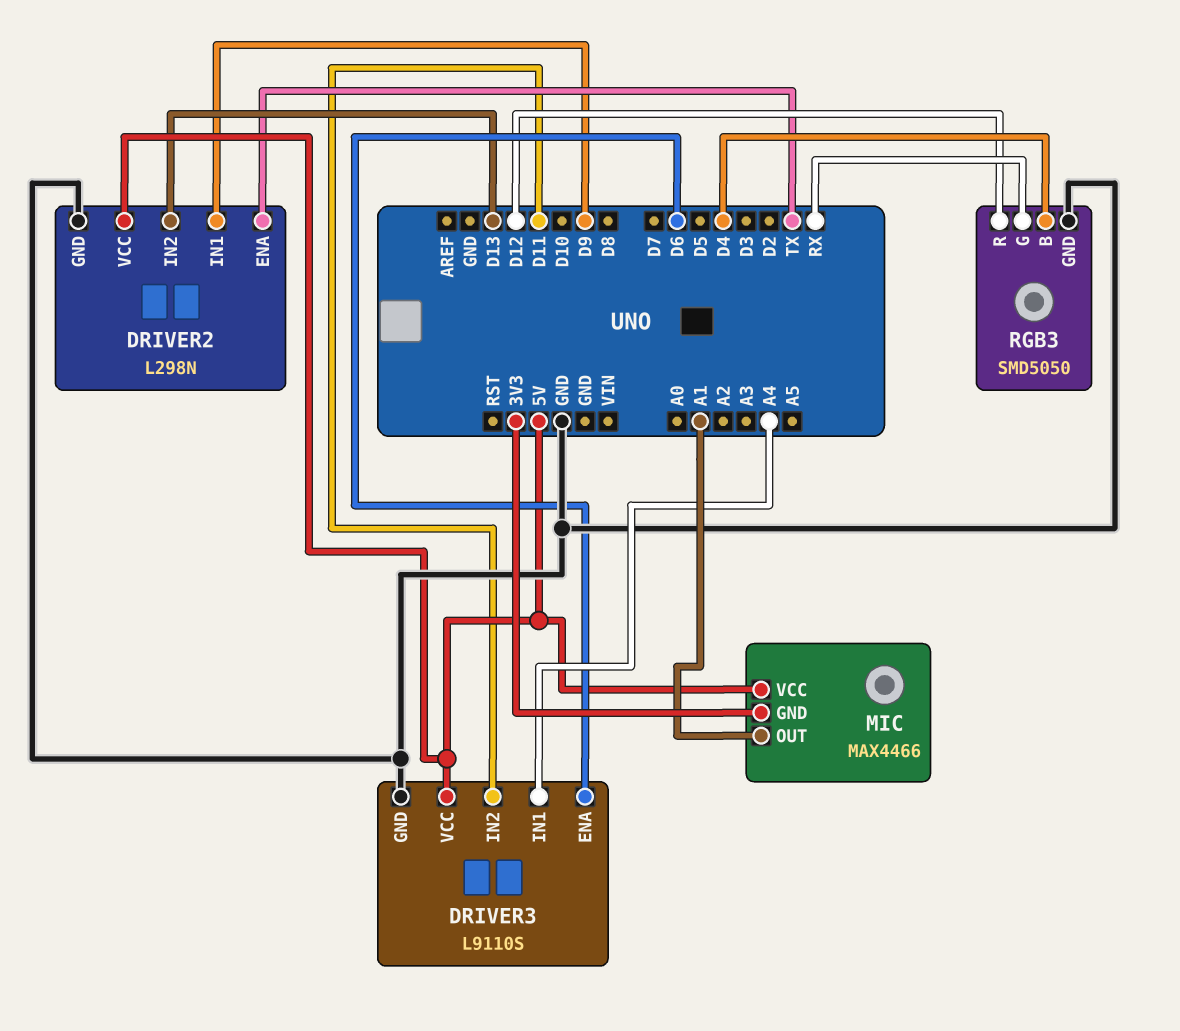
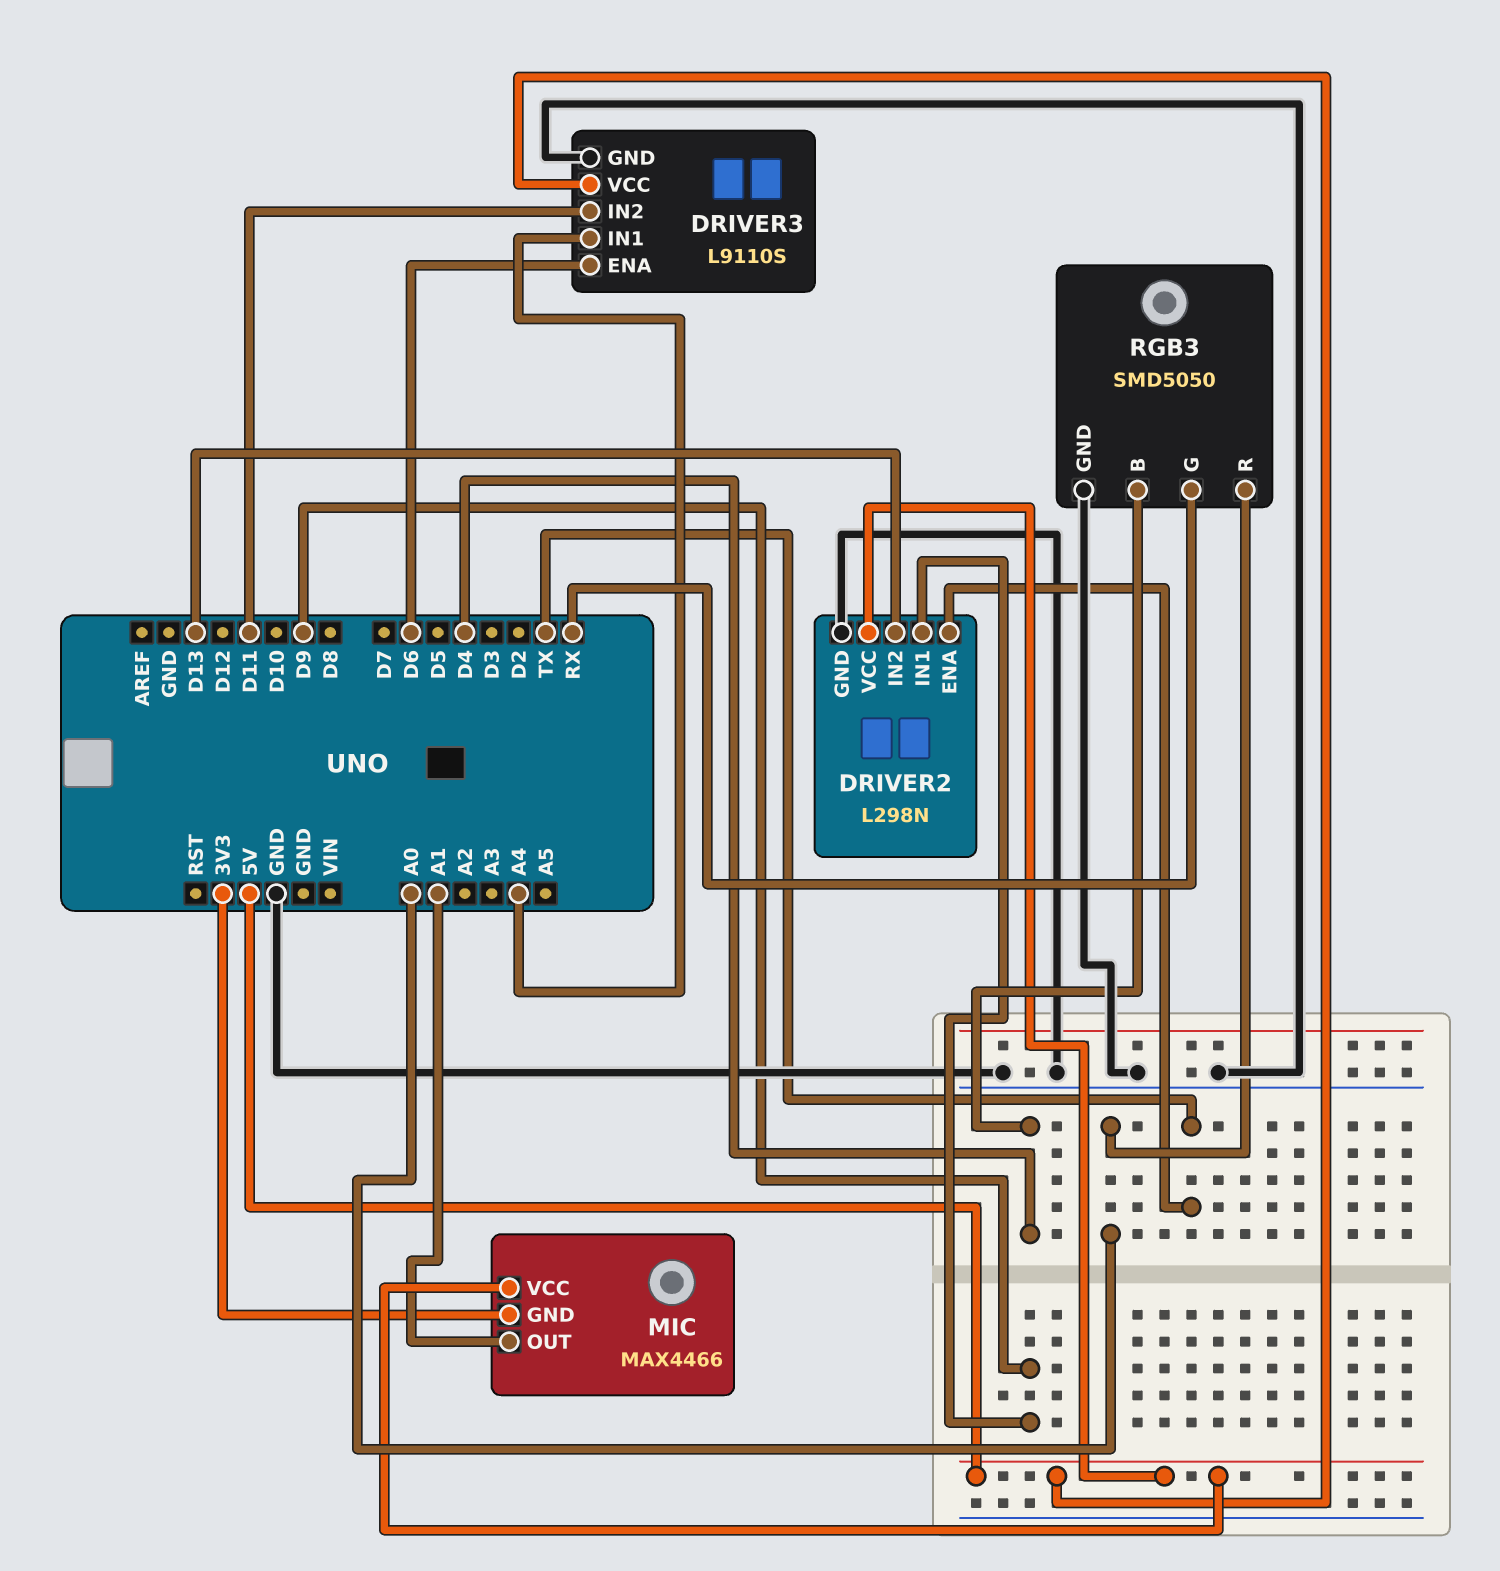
RGB3 pin R: D12 -> A0

